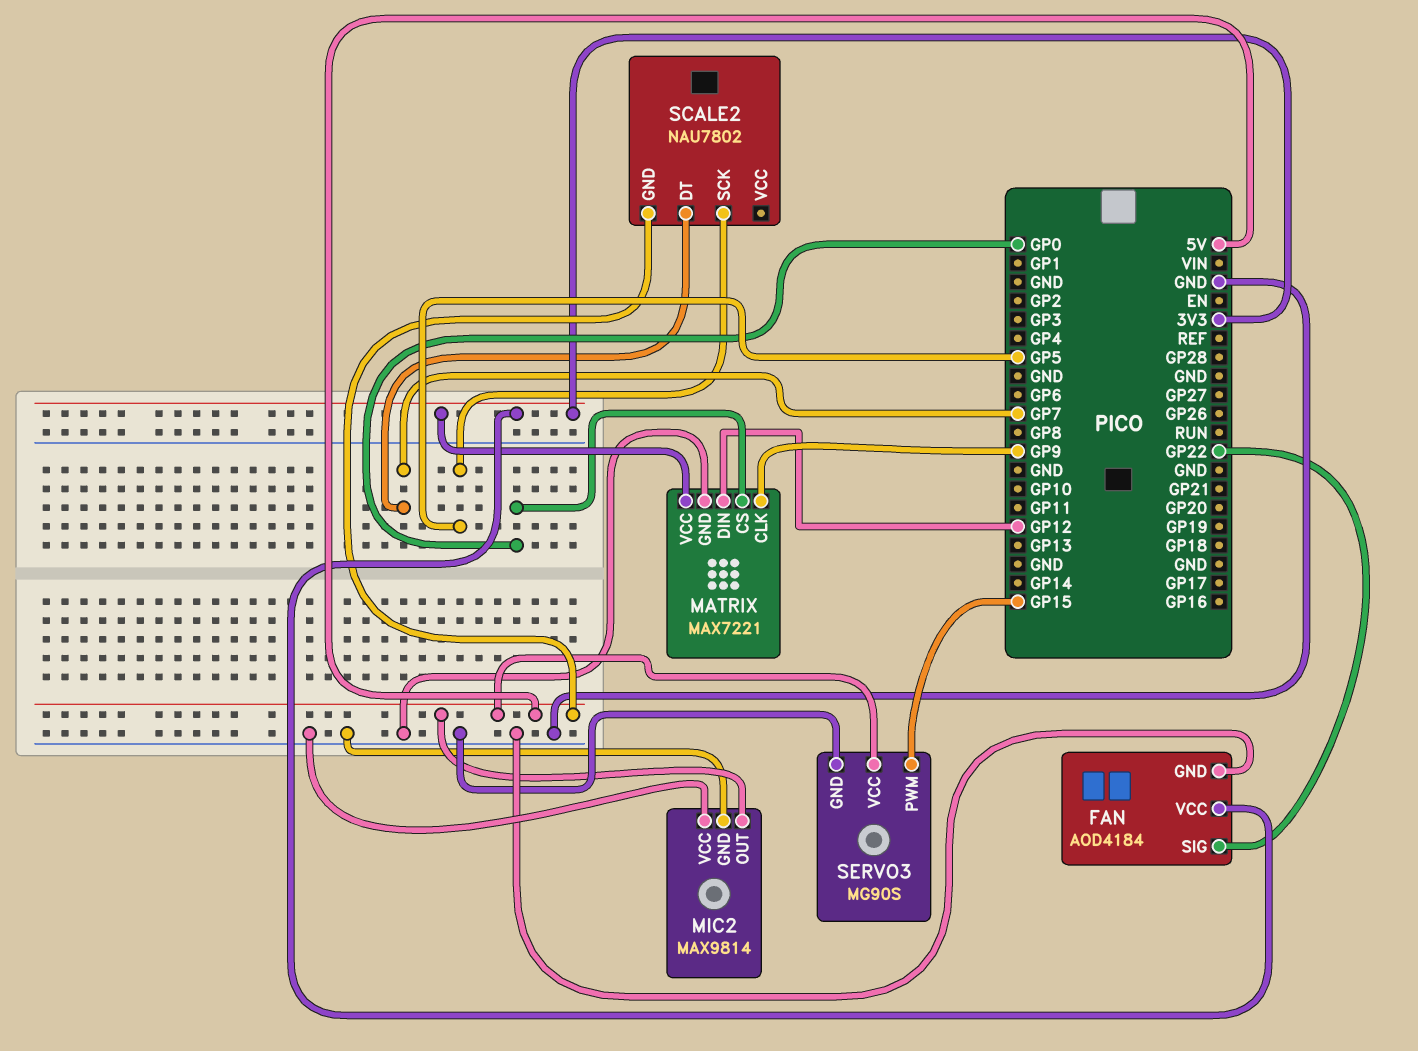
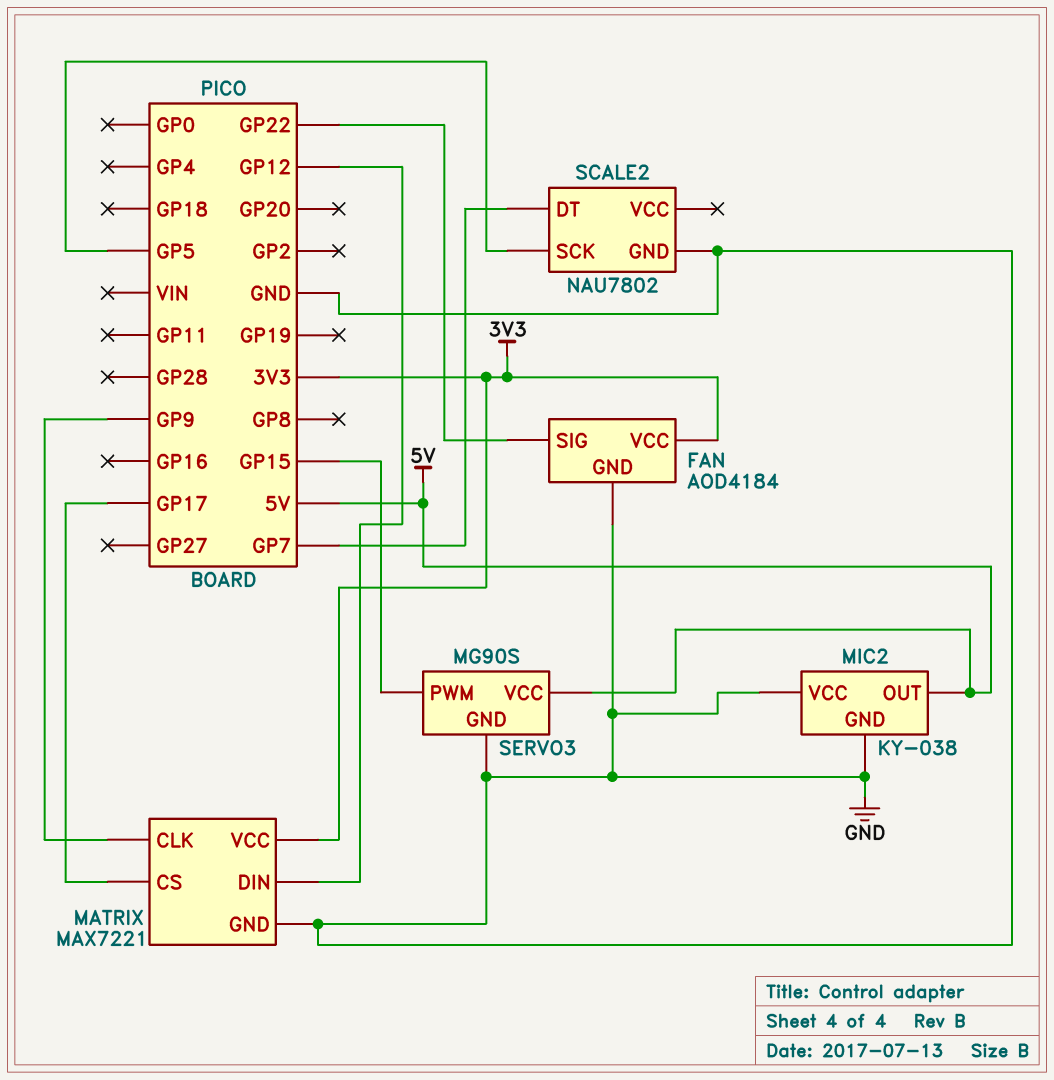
MATRIX pin CS: GP0 -> GP17
MIC2: MAX9814 -> KY-038
SCALE2 pin GND: 5V -> GND

